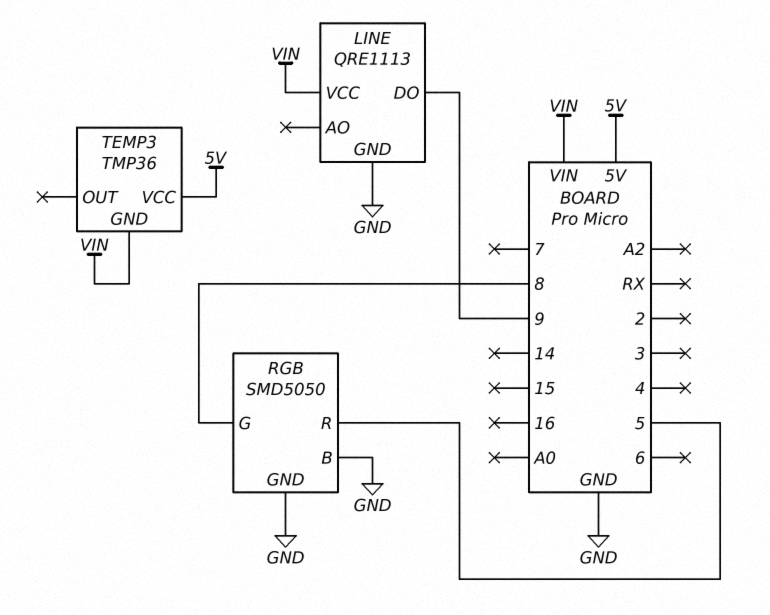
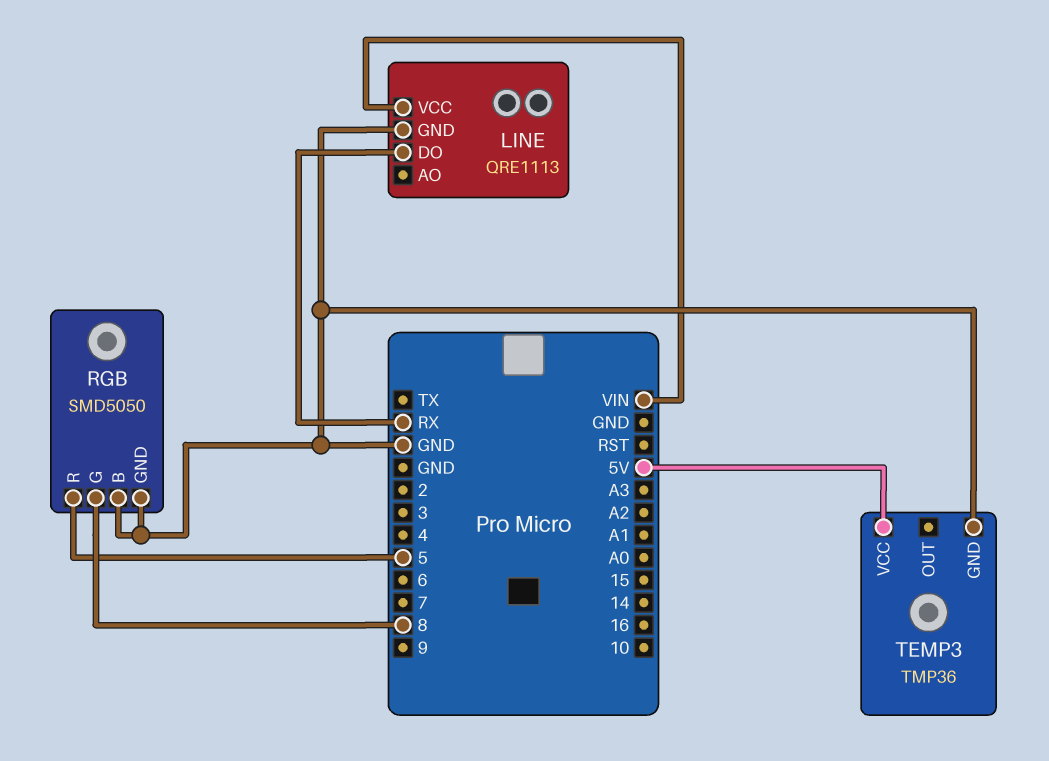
LINE pin DO: 9 -> RX
TEMP3 pin GND: VIN -> GND

